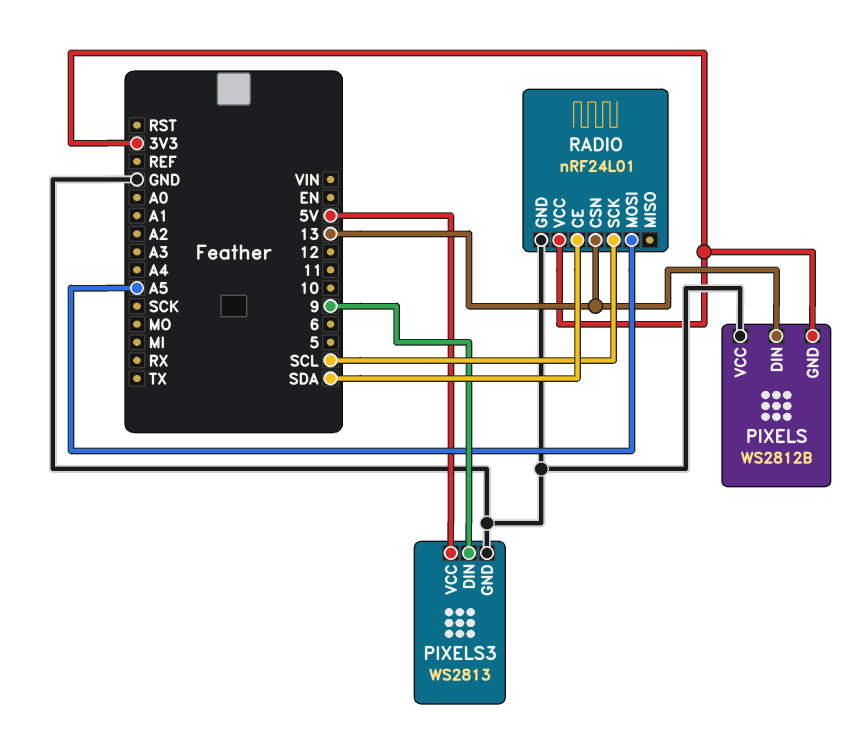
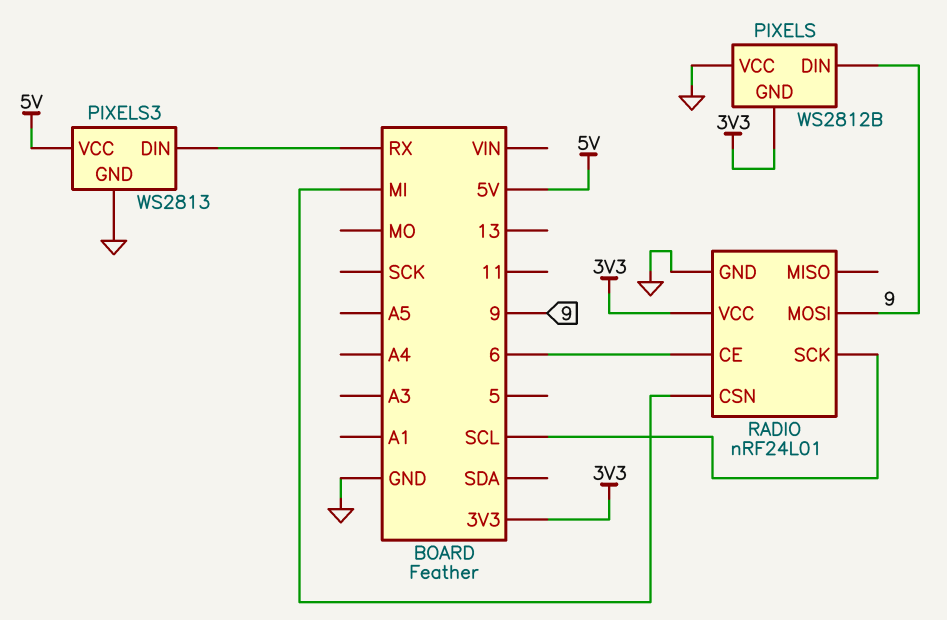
PIXELS pin DIN: 13 -> 9
PIXELS3 pin DIN: 9 -> RX
RADIO pin CE: SDA -> 6
RADIO pin CSN: 13 -> MI
RADIO pin MOSI: A5 -> 9

